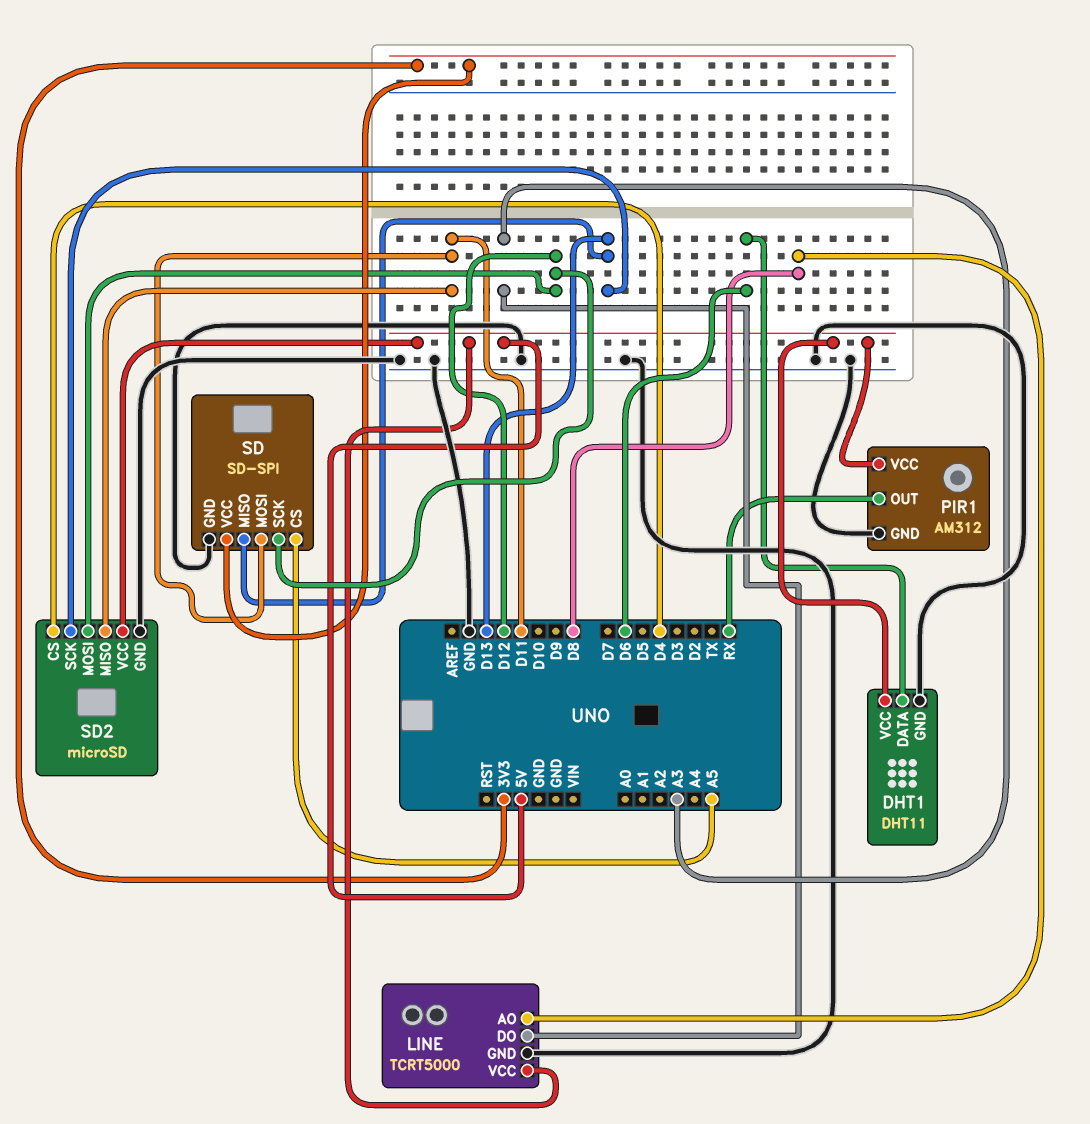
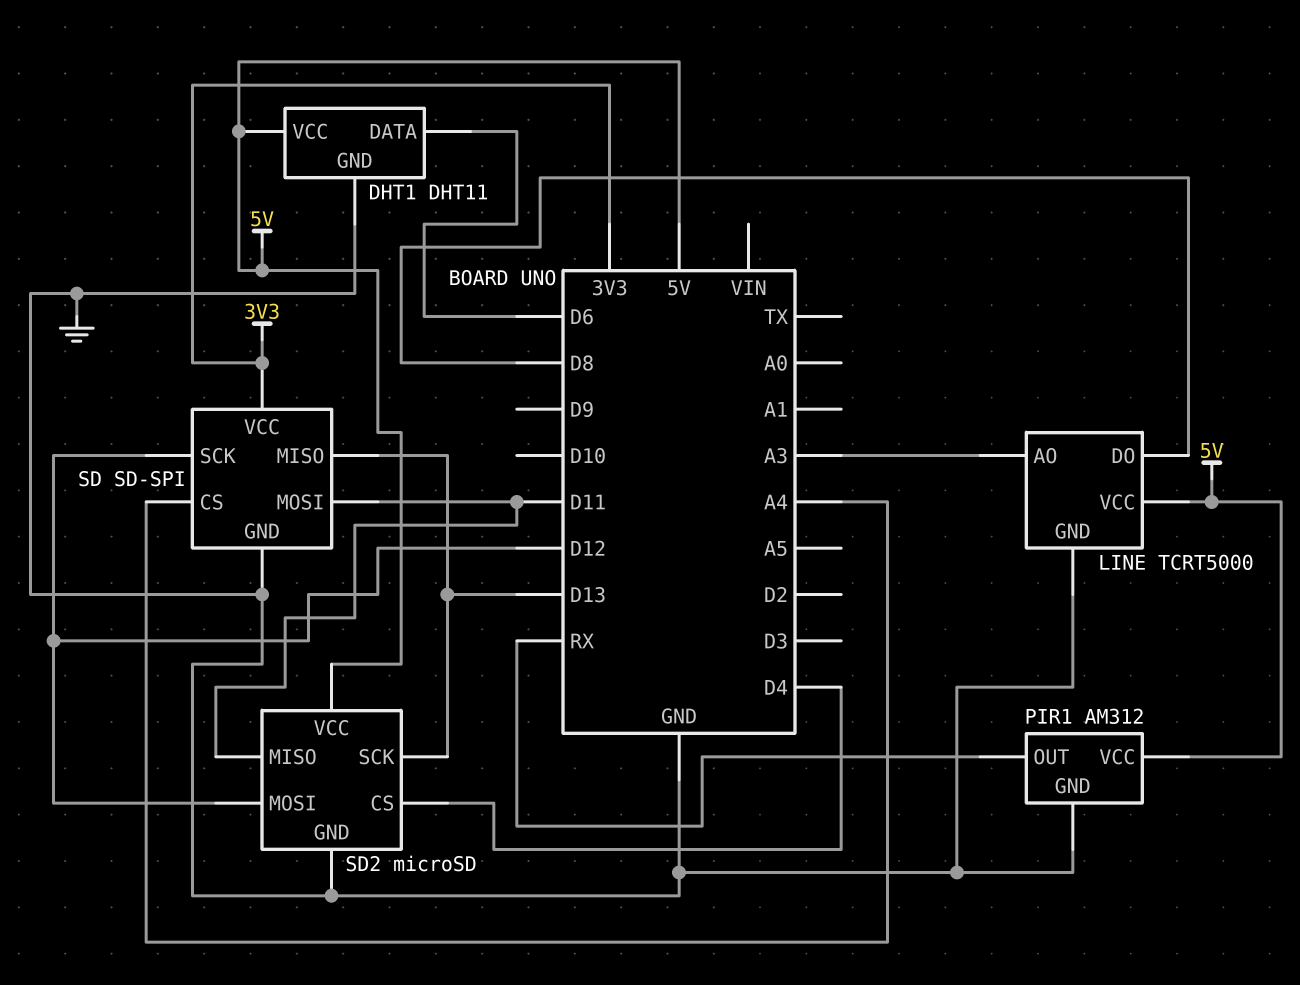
LINE pin AO: D8 -> A3
LINE pin DO: A3 -> D8
SD pin CS: A5 -> A4

